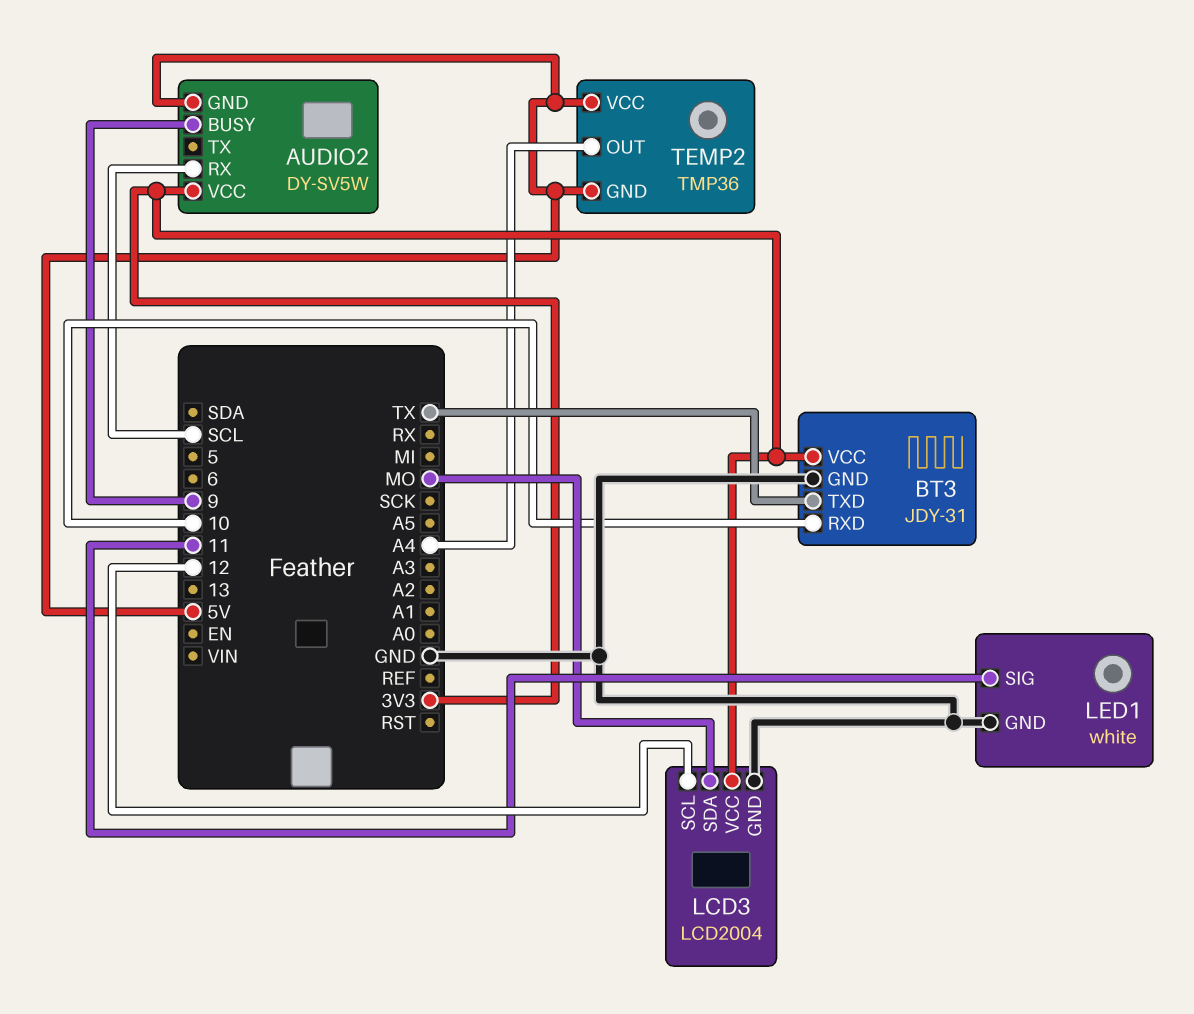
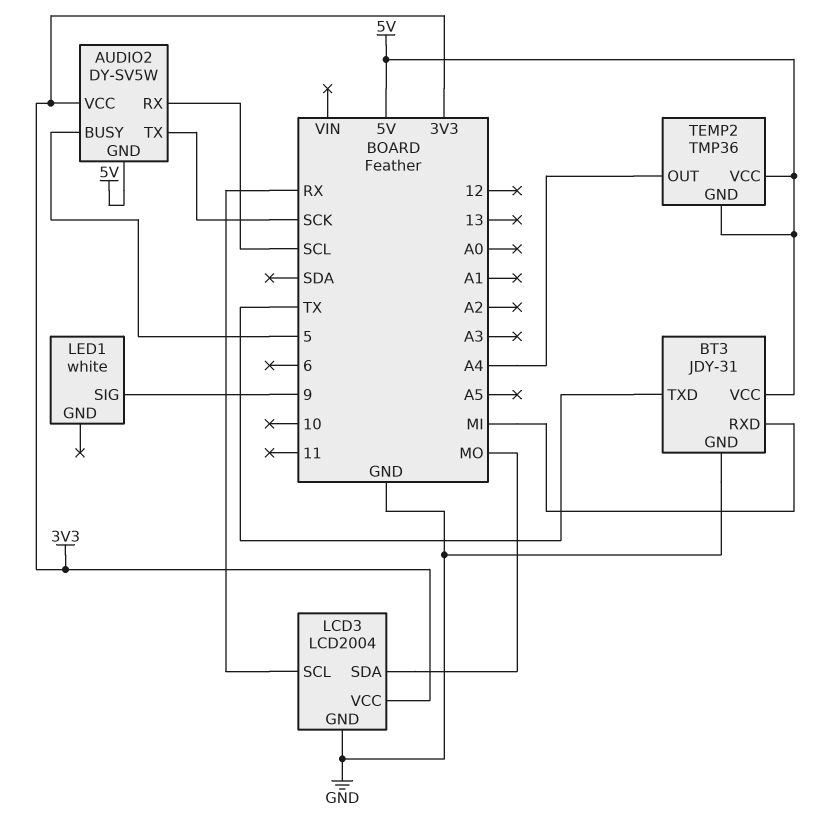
AUDIO2 pin BUSY: 9 -> 5
AUDIO2 pin TX: none -> SCK
BT3 pin RXD: 10 -> MI
BT3 pin VCC: 3V3 -> 5V
LCD3 pin SCL: 12 -> RX
LED1 pin GND: GND -> none
LED1 pin SIG: 11 -> 9

